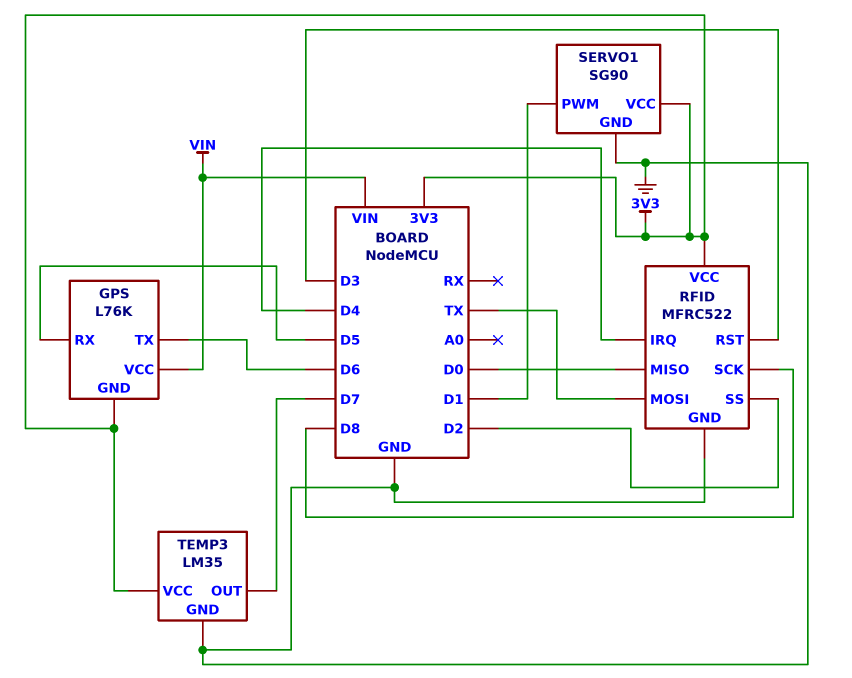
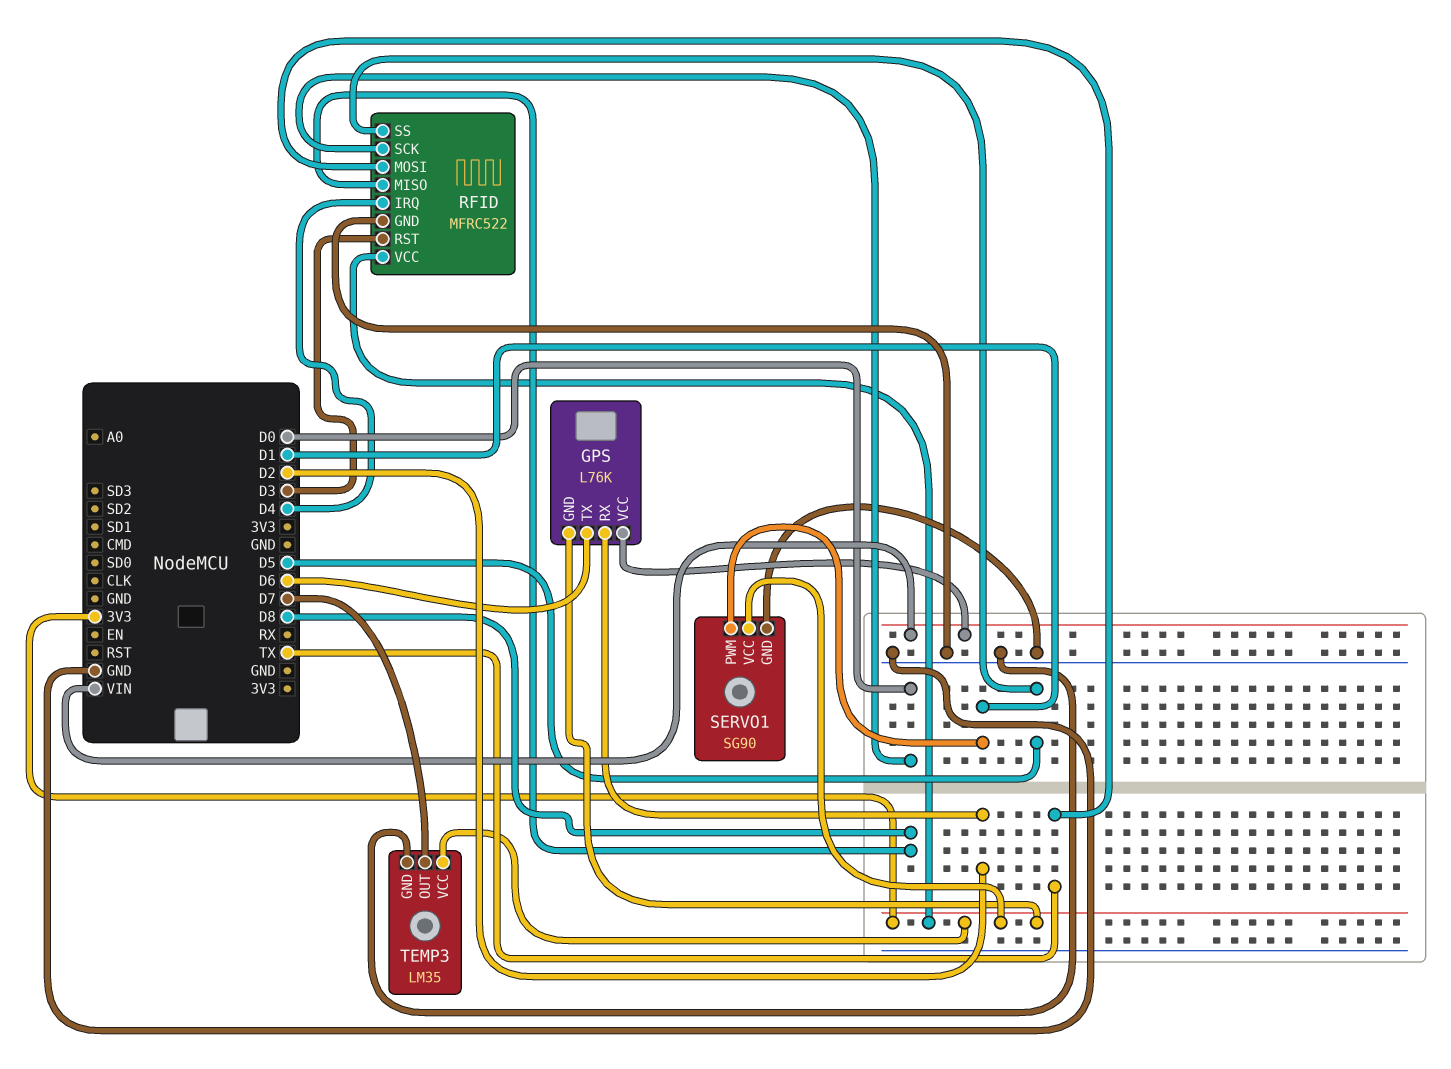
GPS pin RX: D5 -> D2
RFID pin MISO: D0 -> D8
RFID pin SCK: D8 -> D0
RFID pin SS: D2 -> D5

